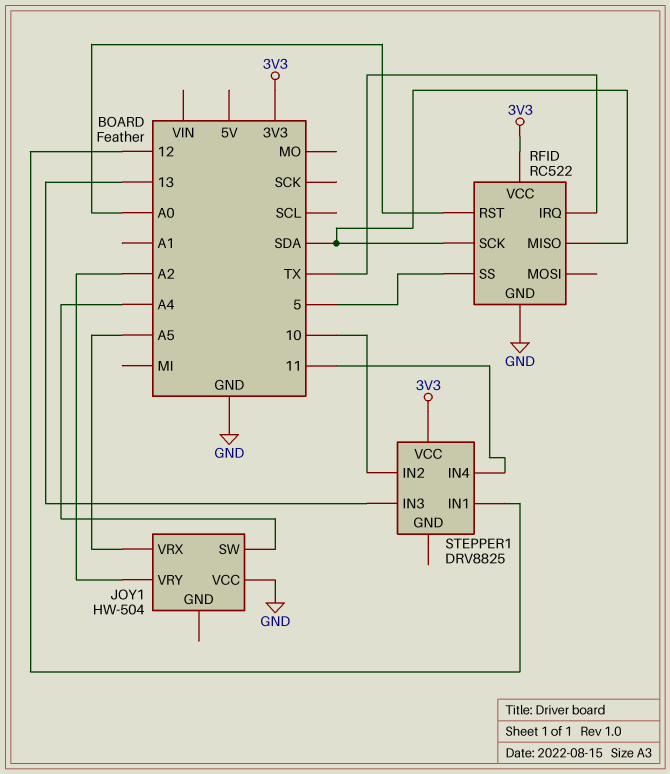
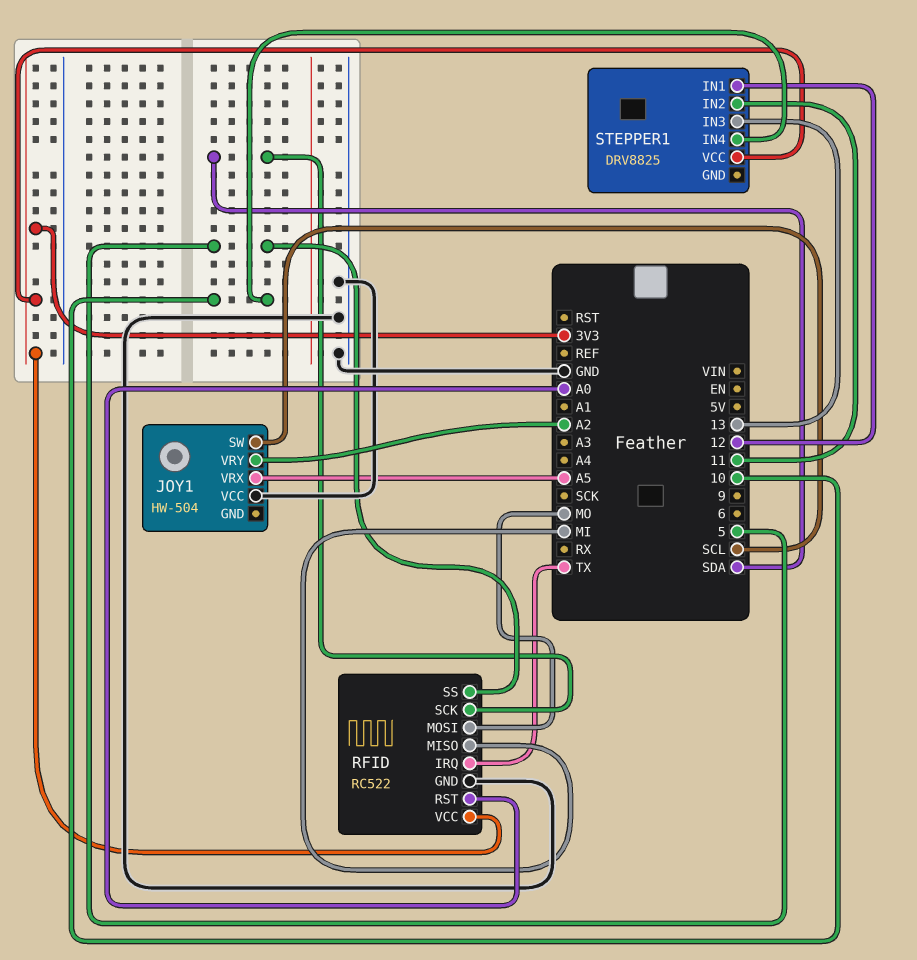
JOY1 pin SW: A4 -> SCL
RFID pin MISO: SDA -> MI
RFID pin MOSI: none -> MO
STEPPER1 pin IN2: 10 -> 11
STEPPER1 pin IN4: 11 -> 10

